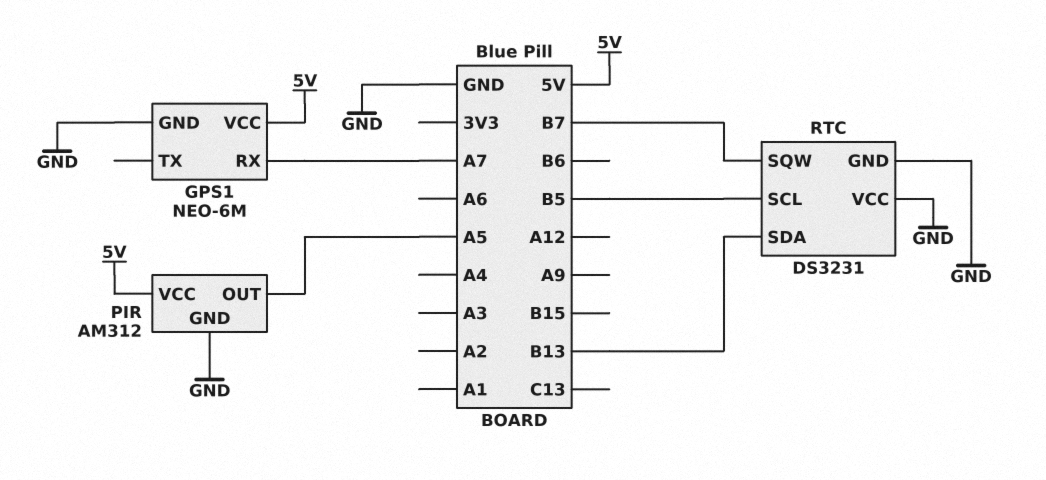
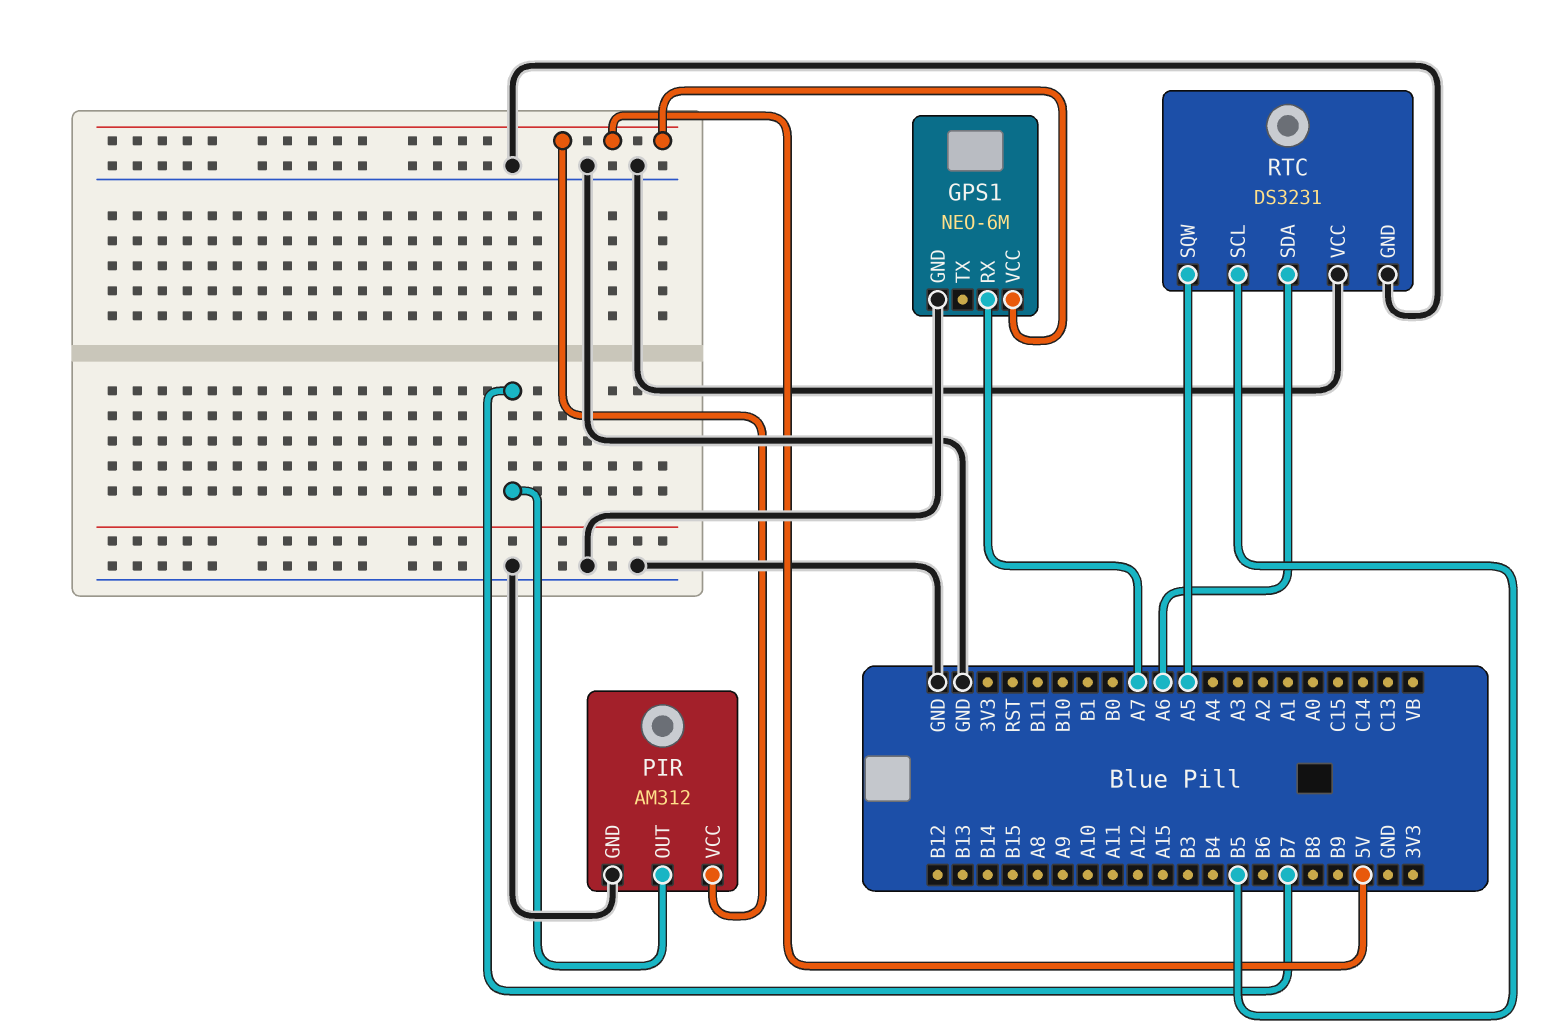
PIR pin OUT: A5 -> B7
RTC pin SDA: B13 -> A6
RTC pin SQW: B7 -> A5

